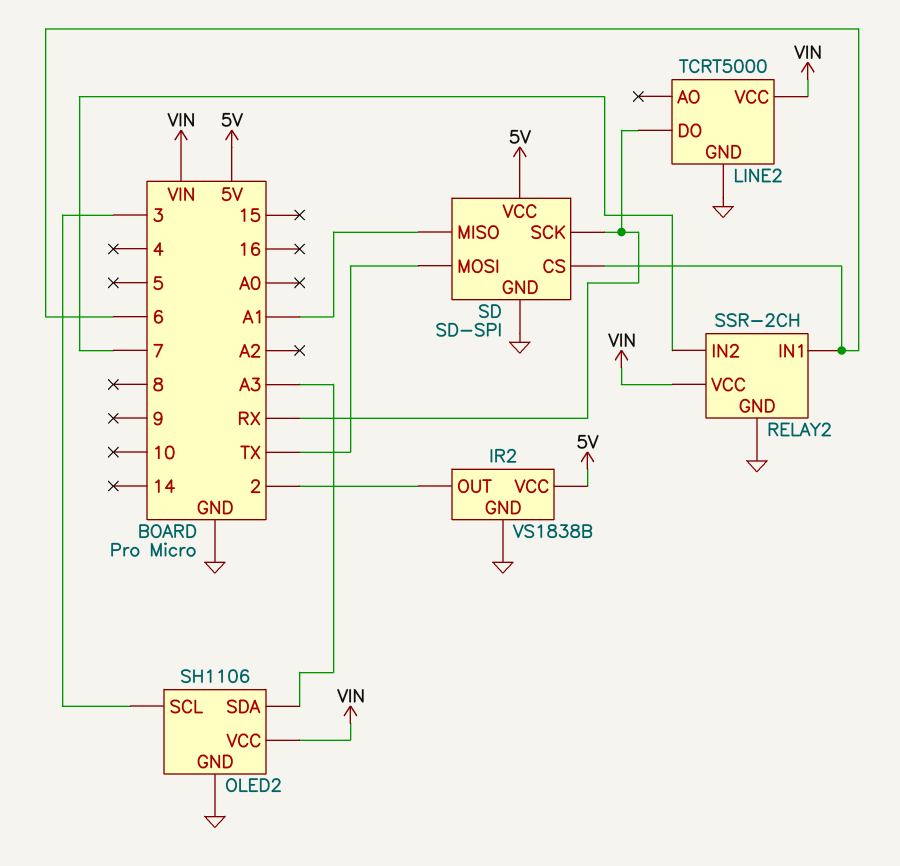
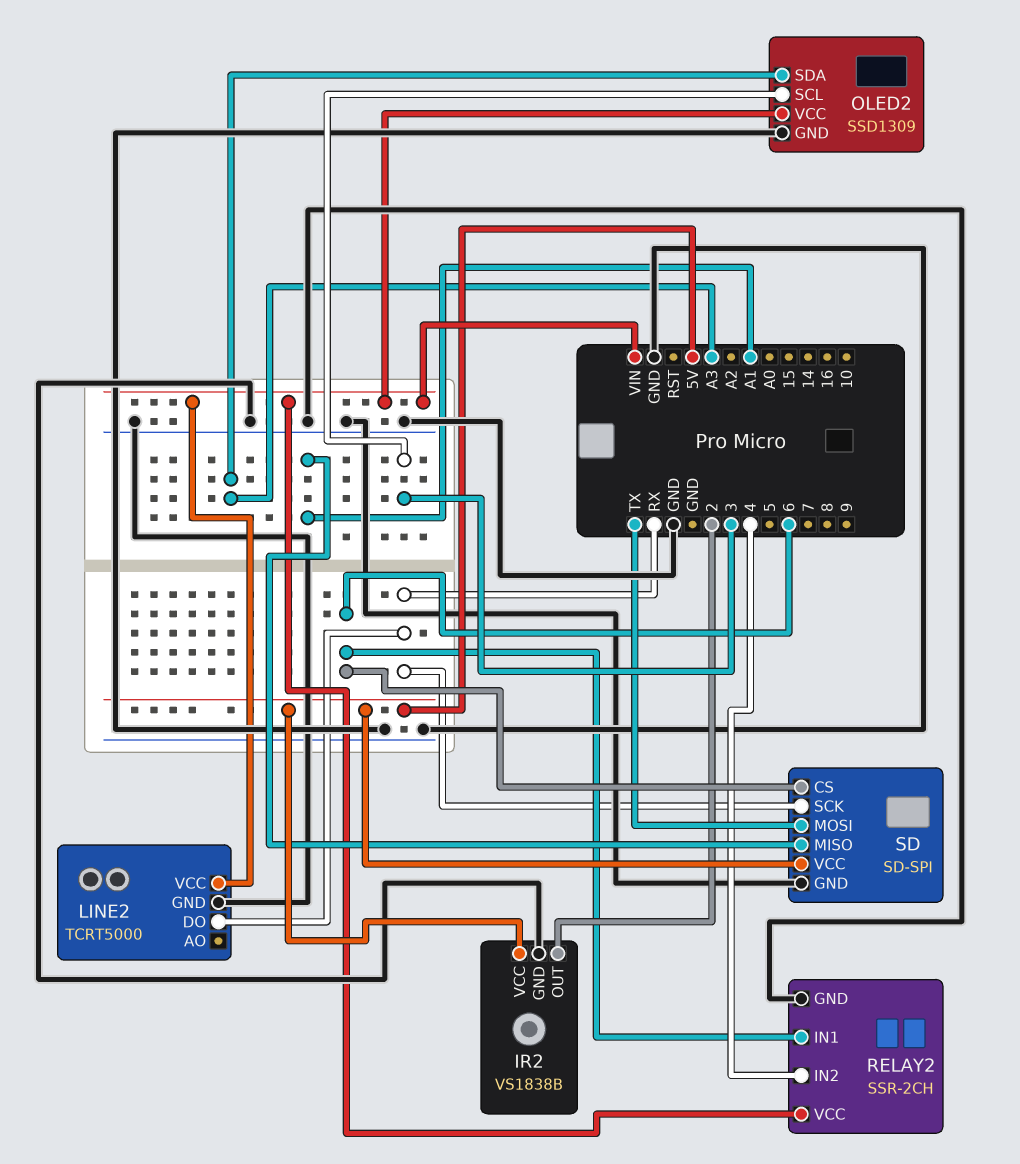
OLED2: SH1106 -> SSD1309
RELAY2 pin IN2: 7 -> 4

